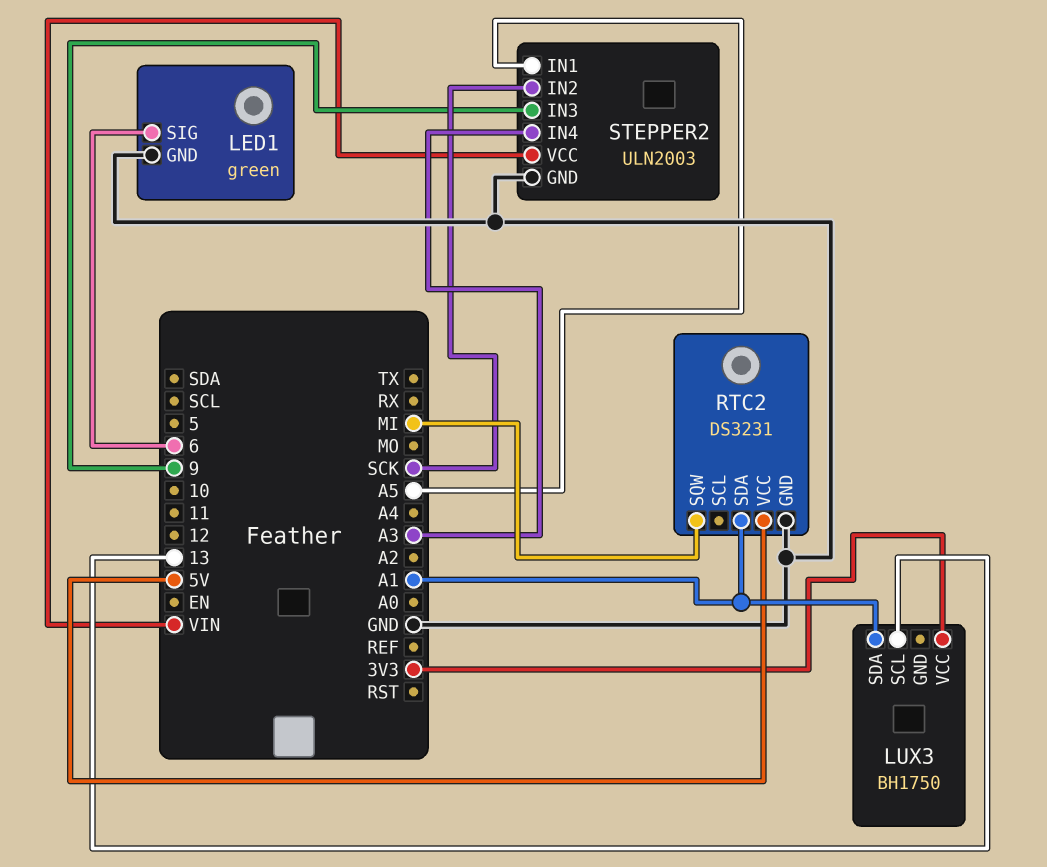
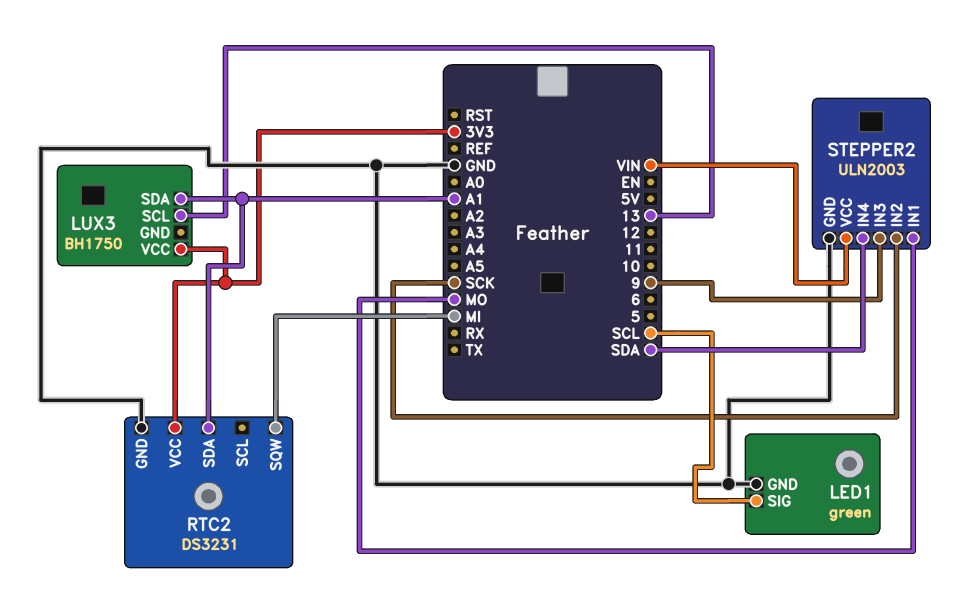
LED1 pin SIG: 6 -> SCL
RTC2 pin VCC: 5V -> 3V3
STEPPER2 pin IN1: A5 -> MO
STEPPER2 pin IN4: A3 -> SDA

